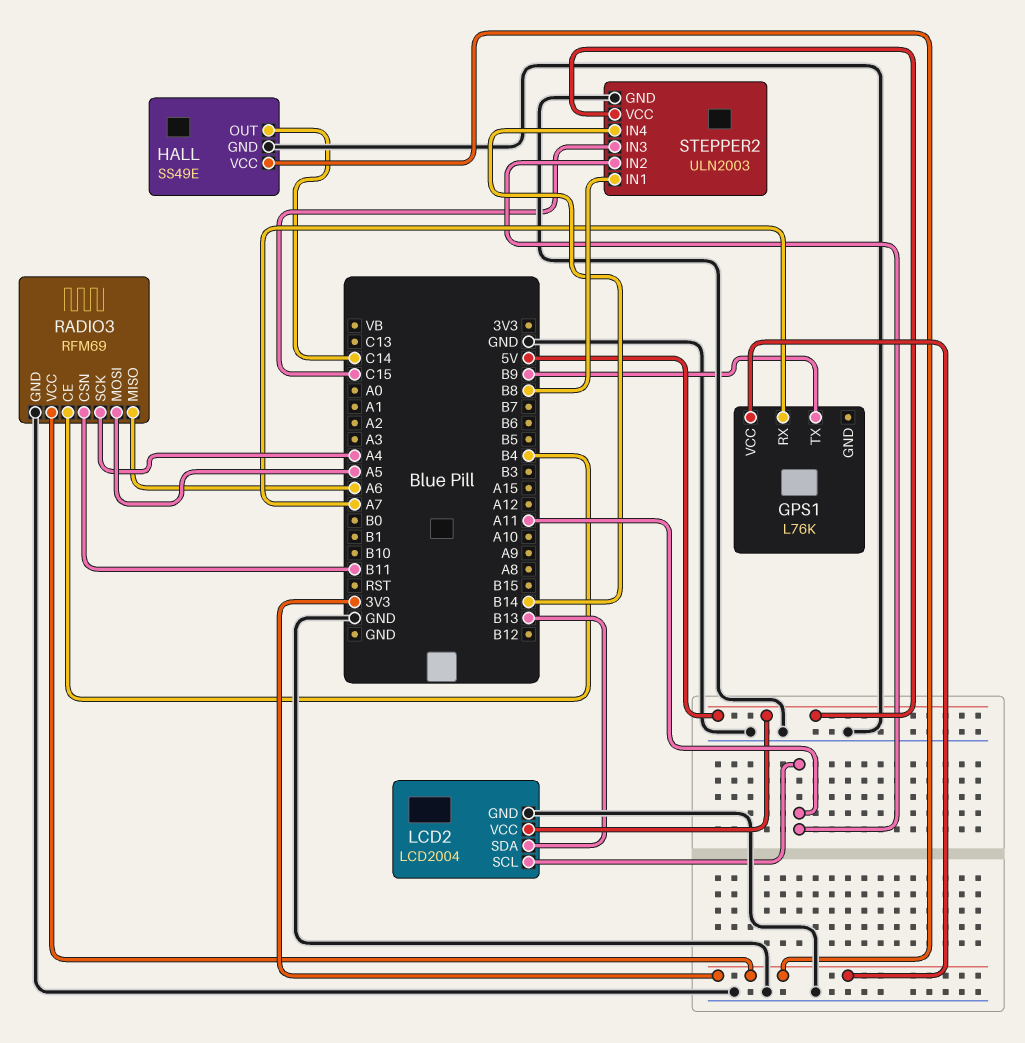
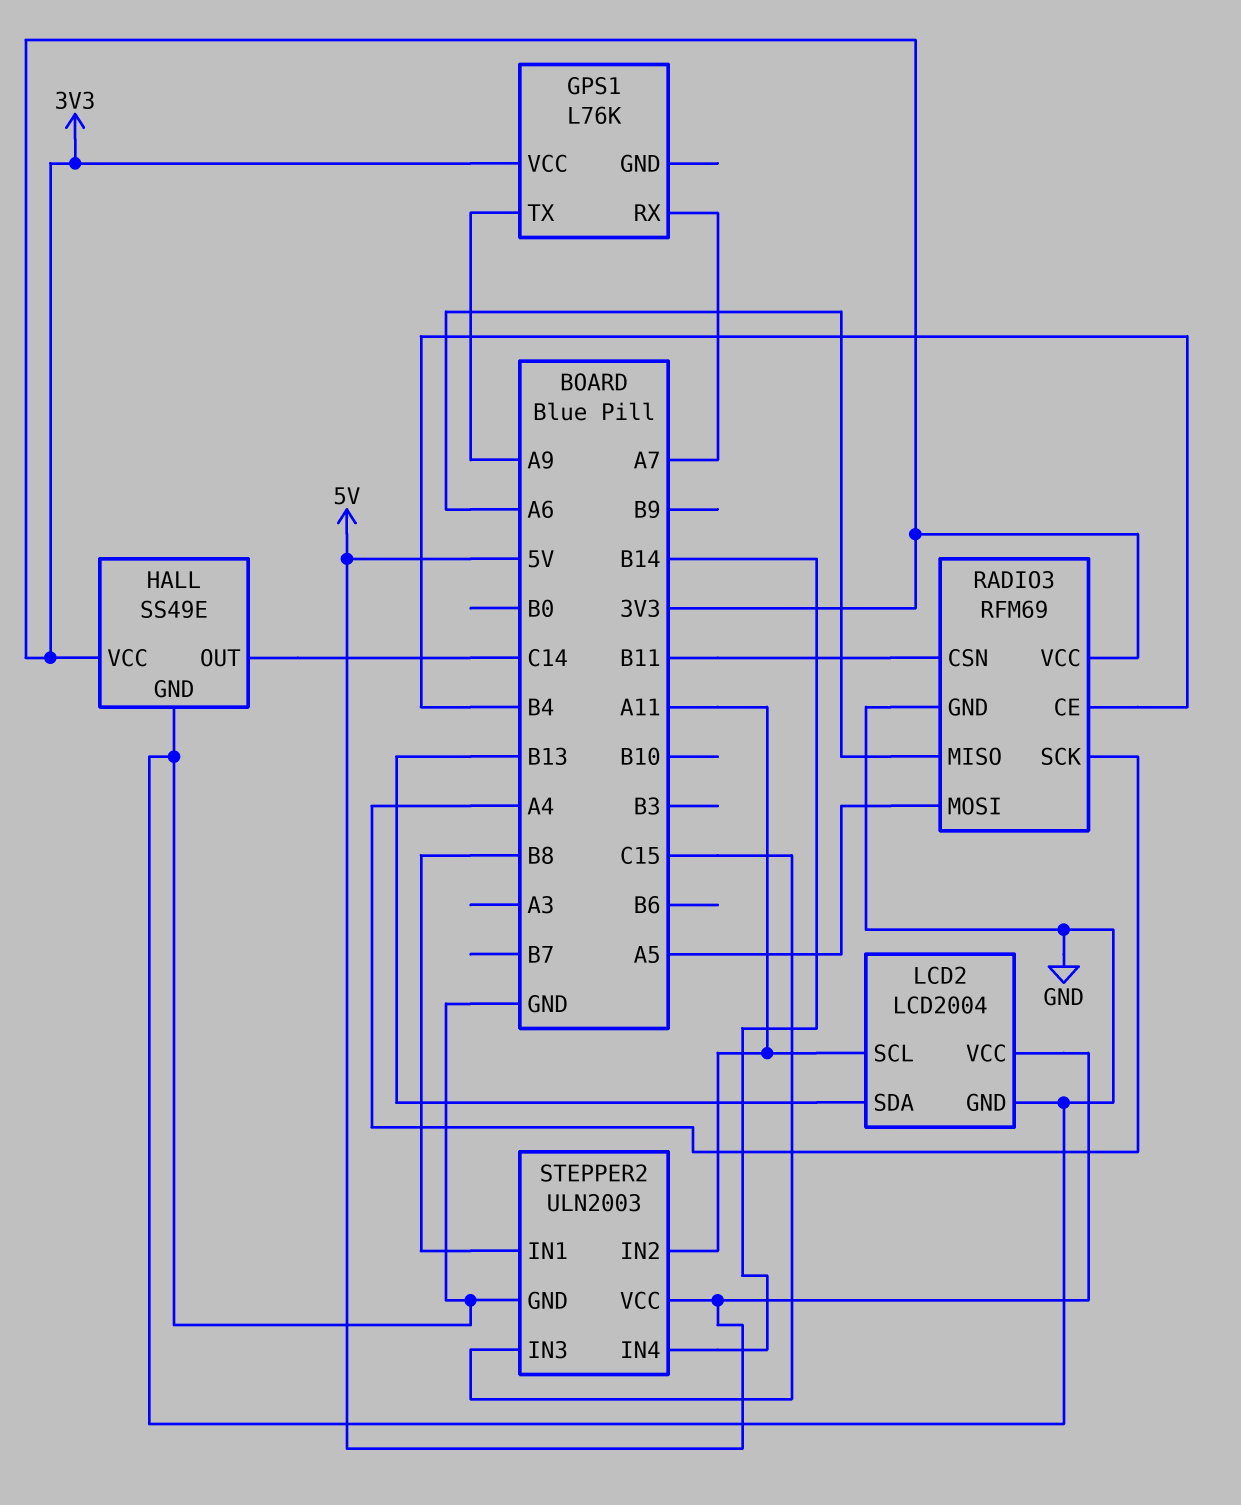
GPS1 pin TX: B9 -> A9

